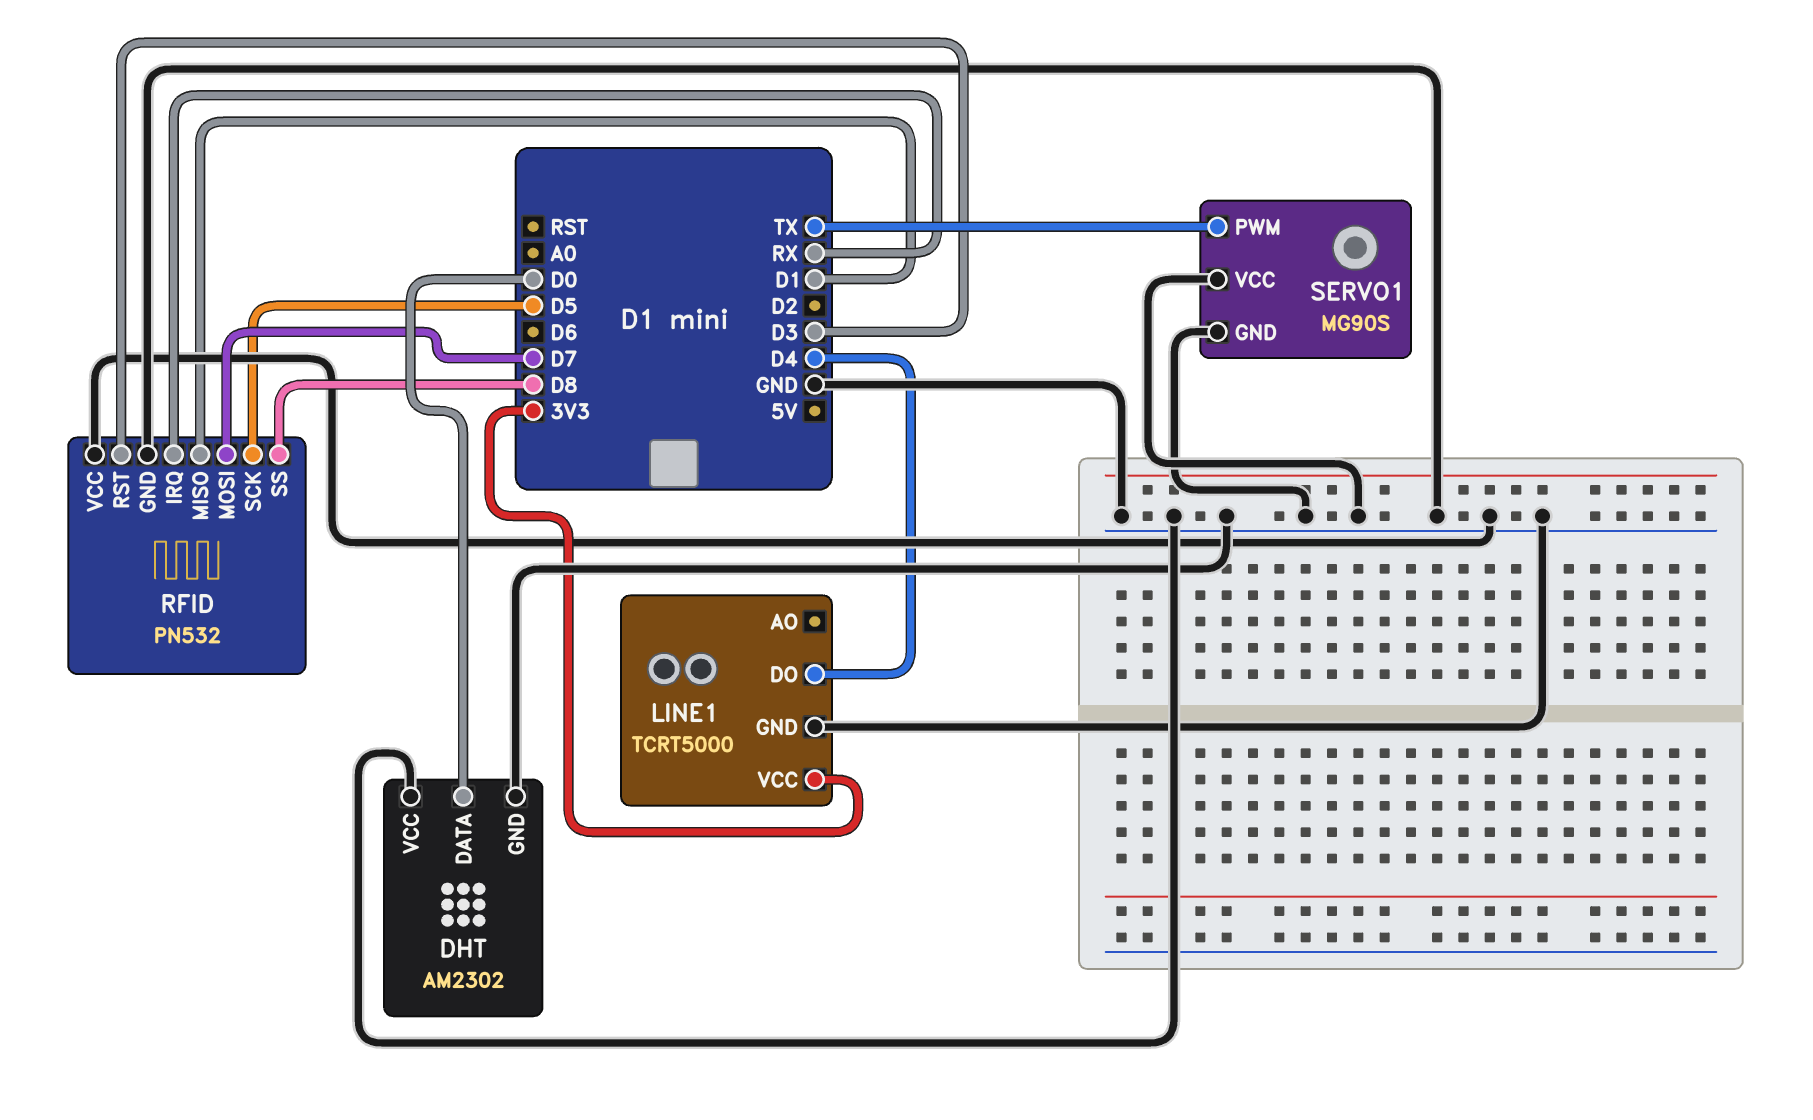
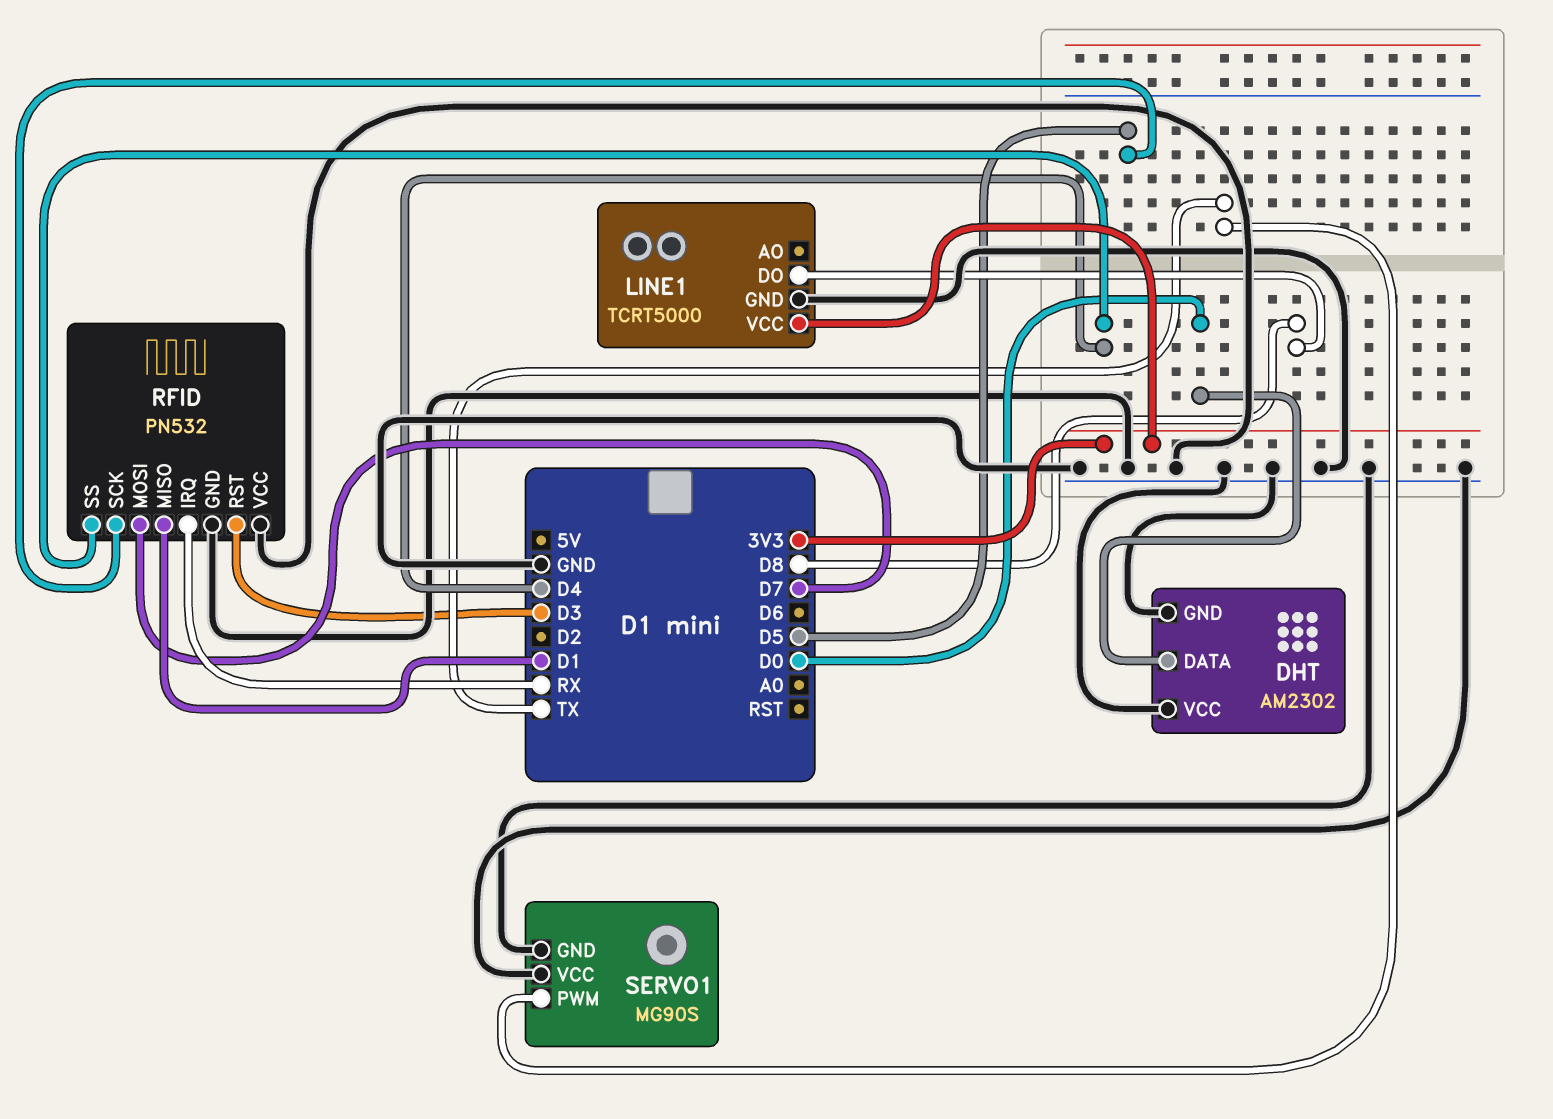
LINE1 pin DO: D4 -> D8
RFID pin SS: D8 -> D4

